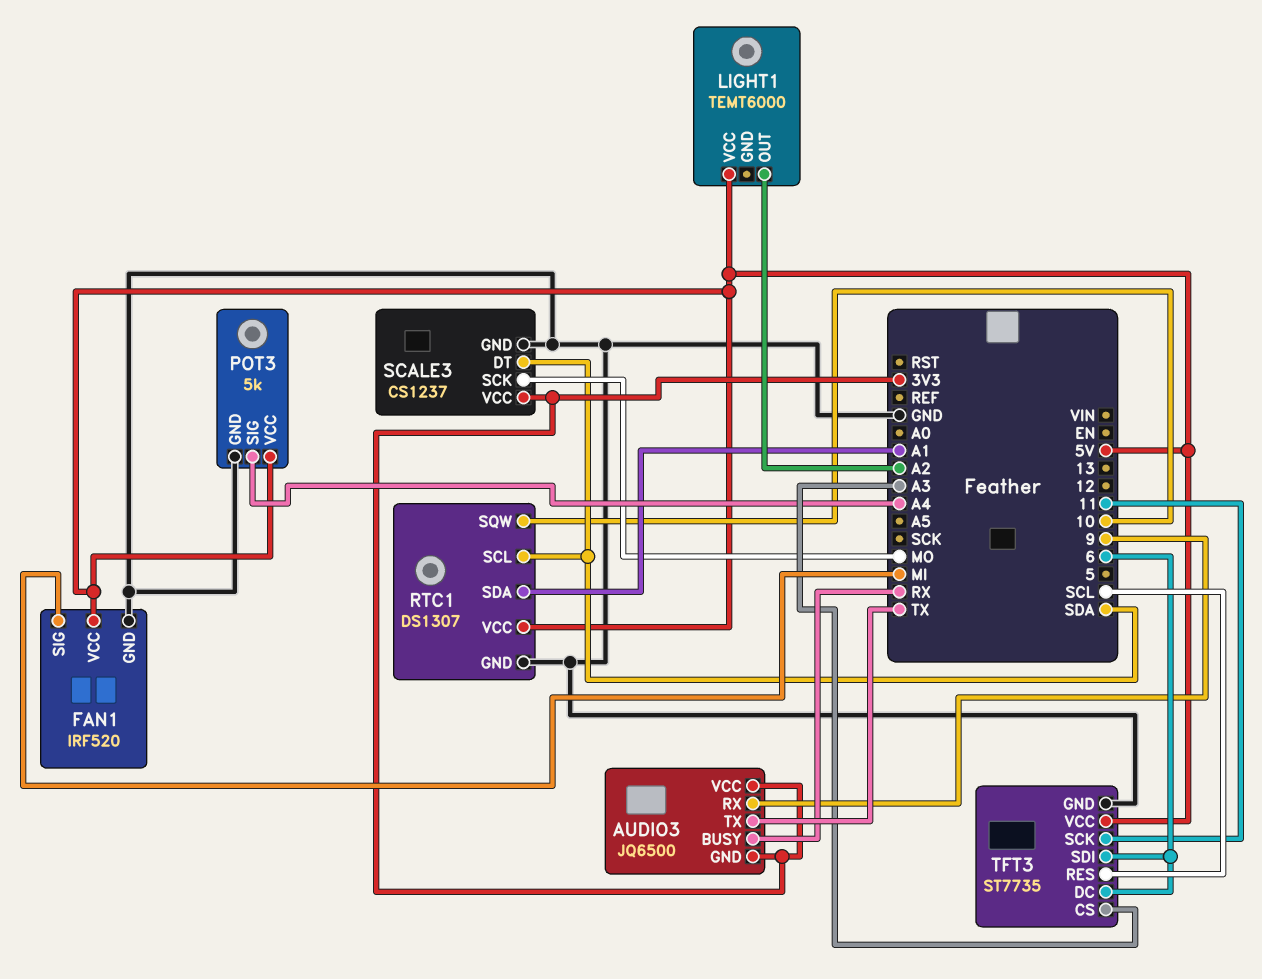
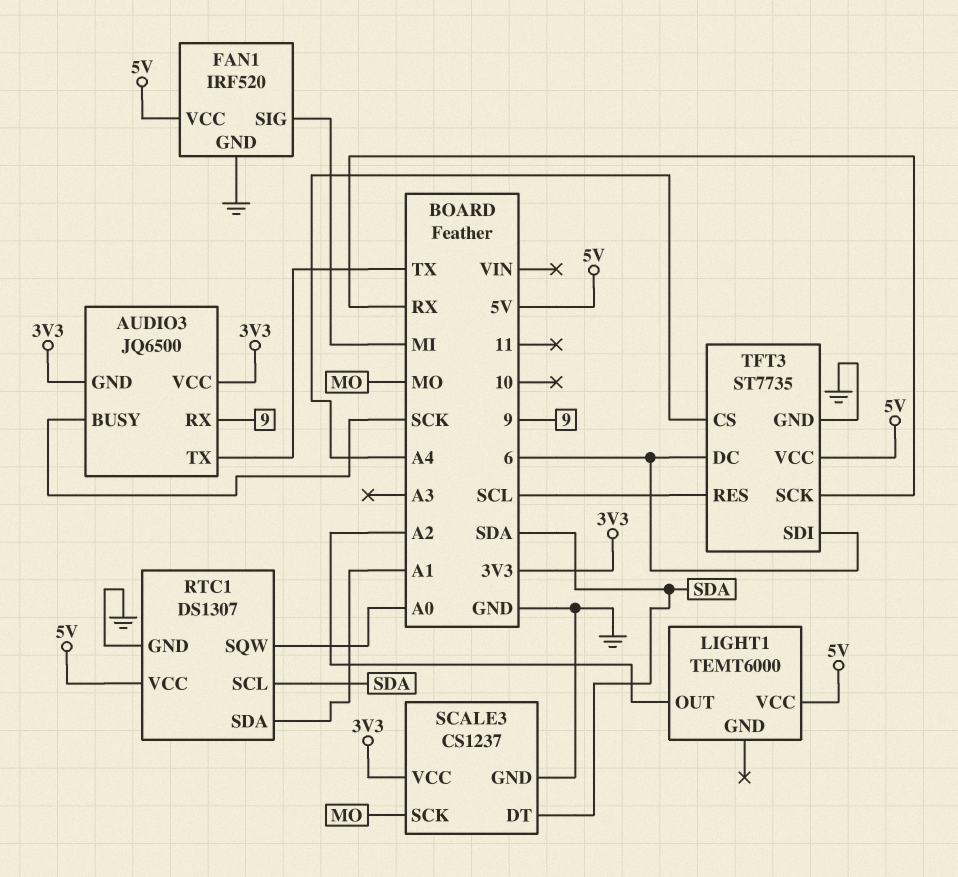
AUDIO3 pin BUSY: RX -> SCK
POT3: 5k -> none
POT3 pin GND: GND -> none
POT3 pin SIG: A4 -> none
POT3 pin VCC: 5V -> none
RTC1 pin SQW: 10 -> A0
TFT3 pin CS: A3 -> A4
TFT3 pin SCK: 11 -> RX

